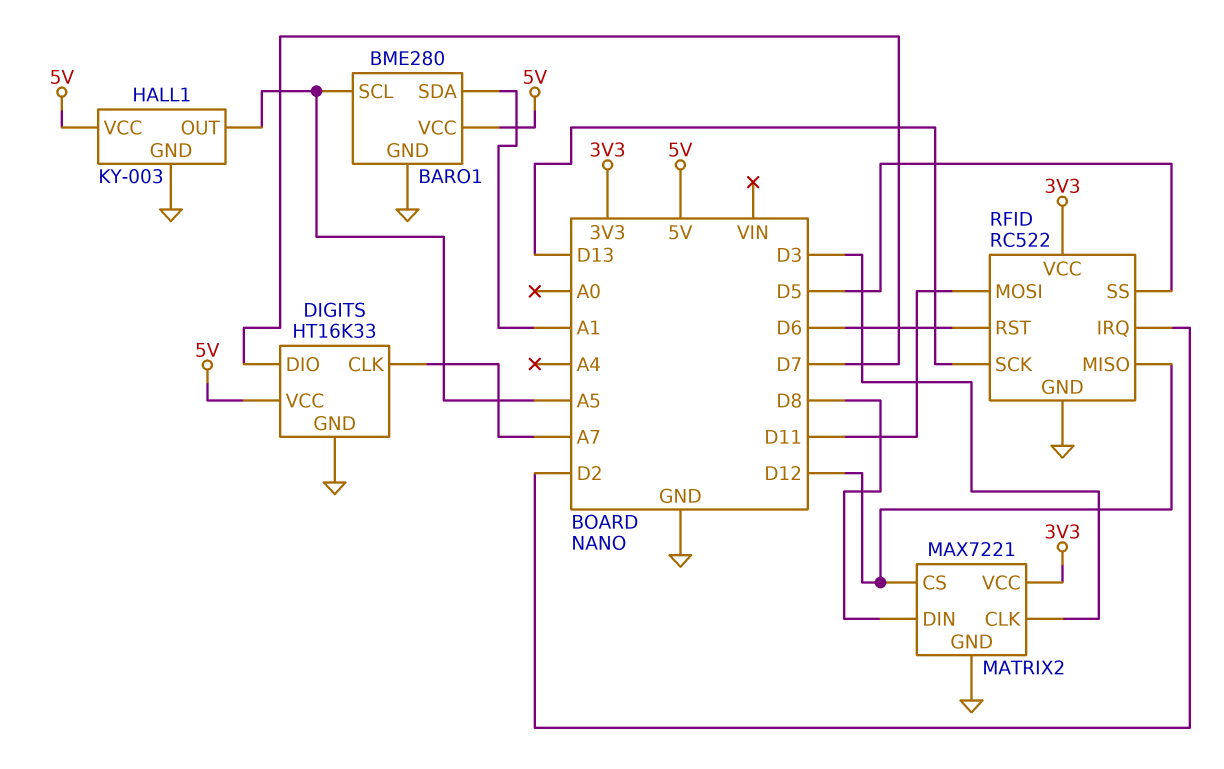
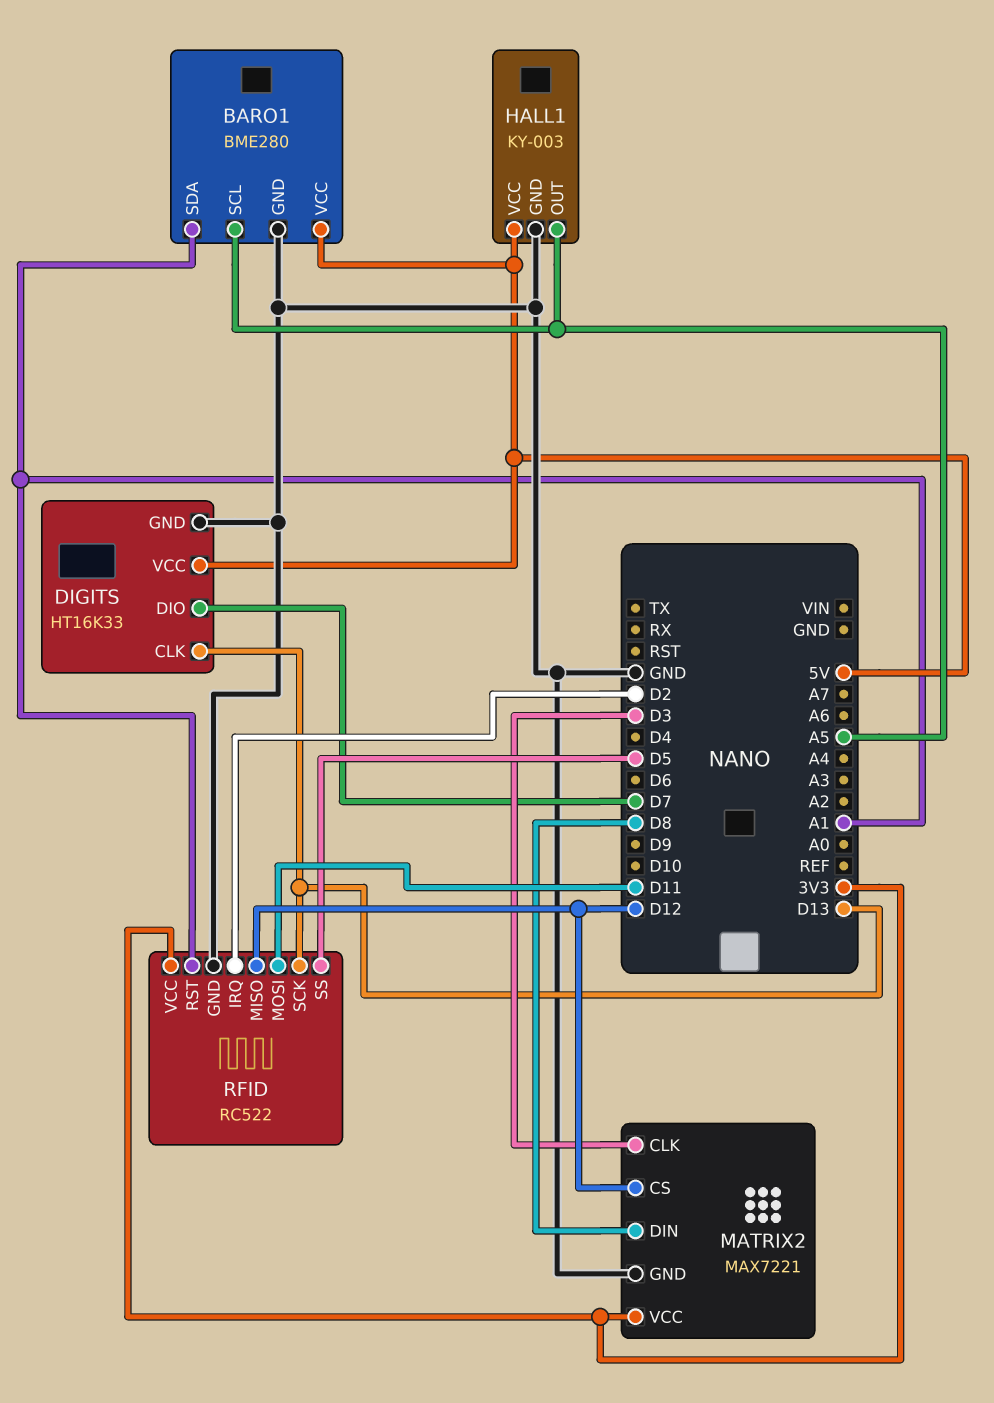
DIGITS pin CLK: A7 -> D13
RFID pin RST: D6 -> A1

